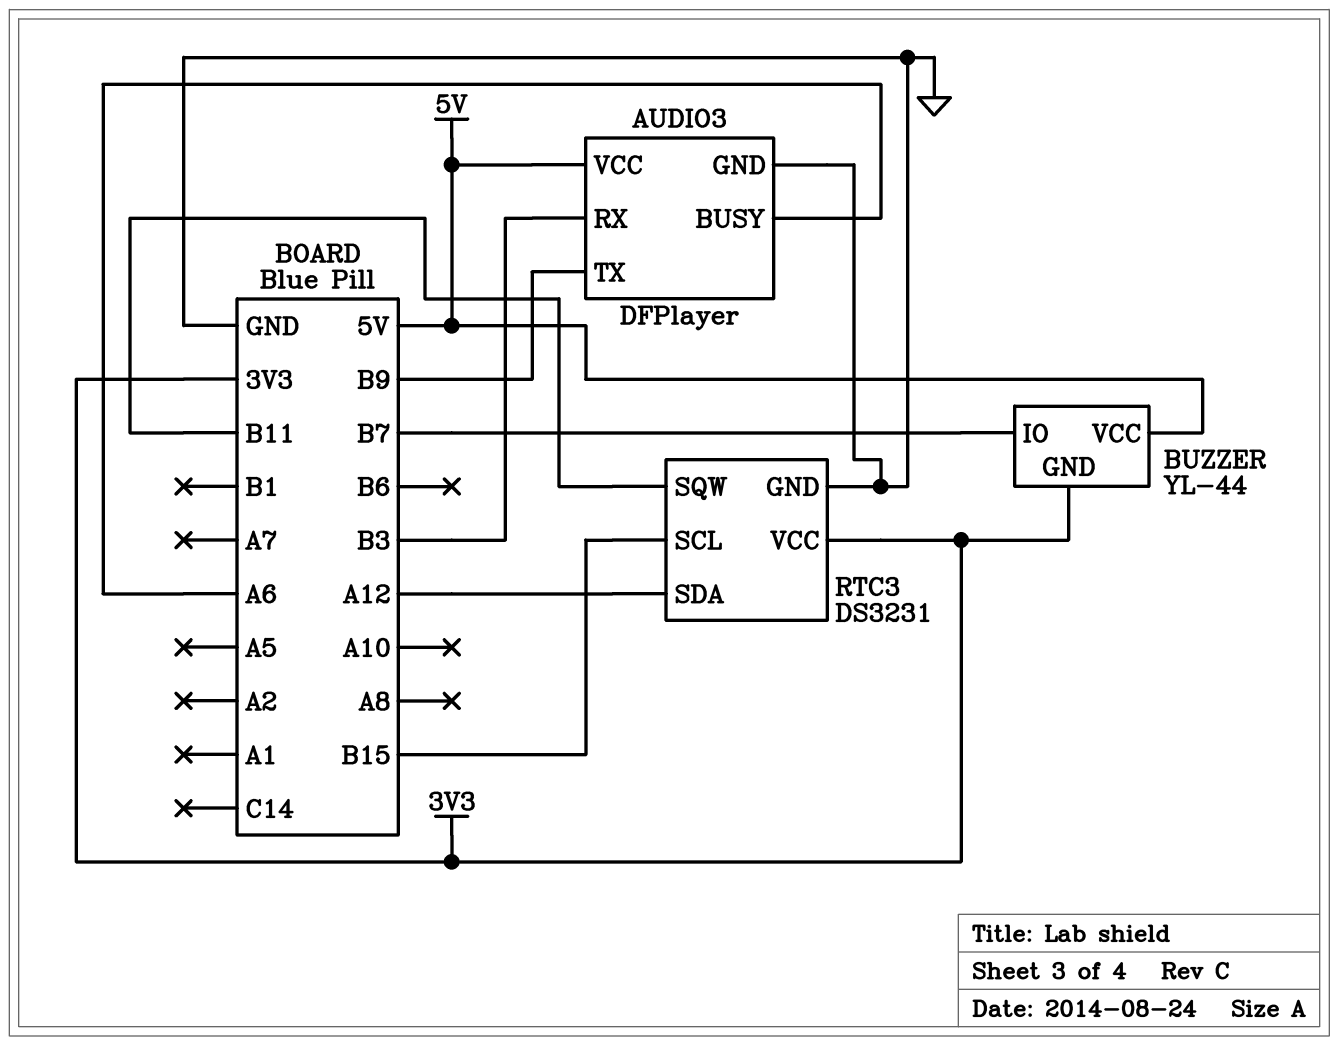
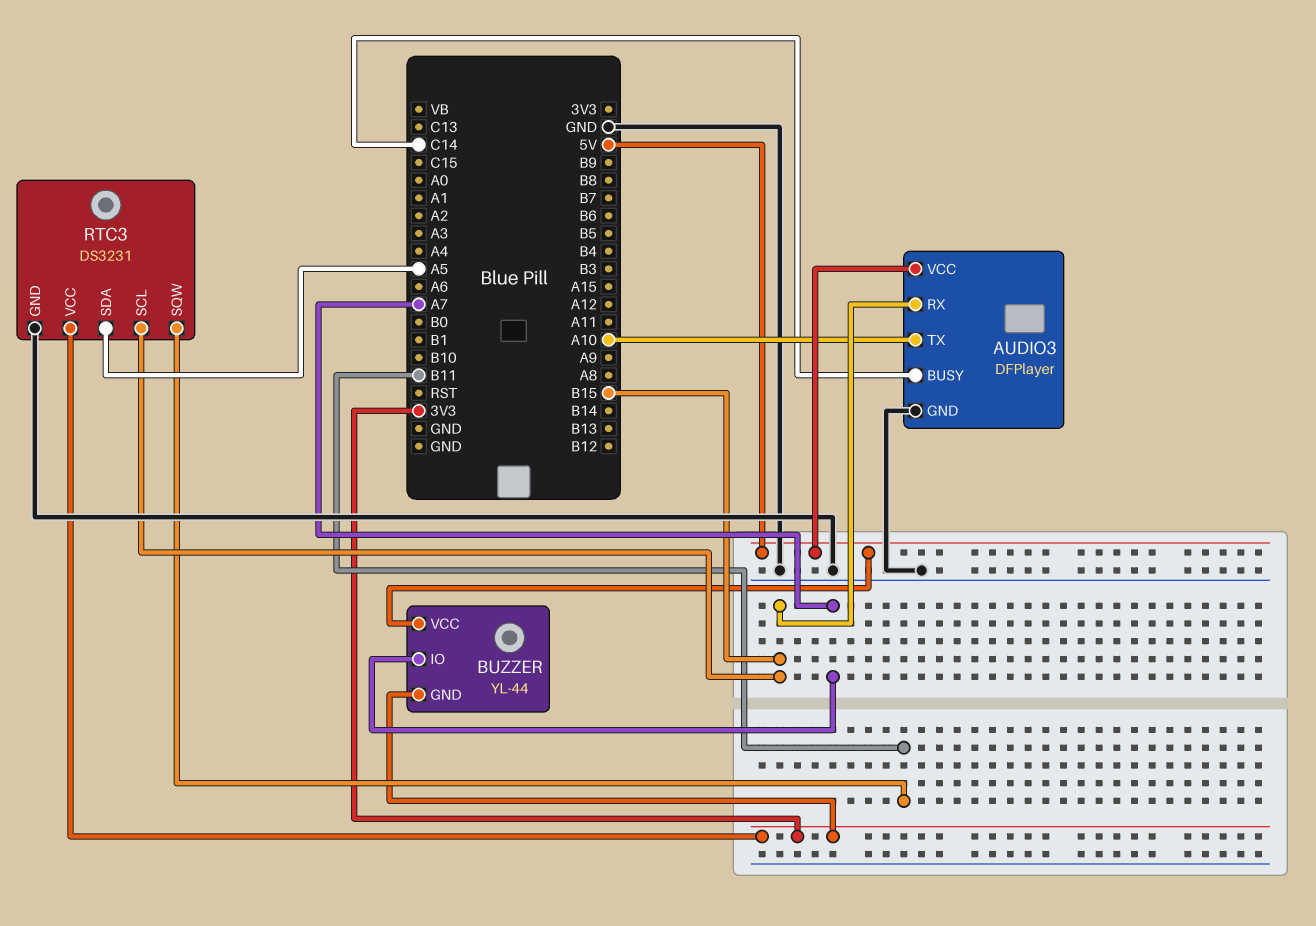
AUDIO3 pin BUSY: A6 -> C14
AUDIO3 pin RX: B3 -> B15
AUDIO3 pin TX: B9 -> A10
BUZZER pin IO: B7 -> A7
RTC3 pin SDA: A12 -> A5

